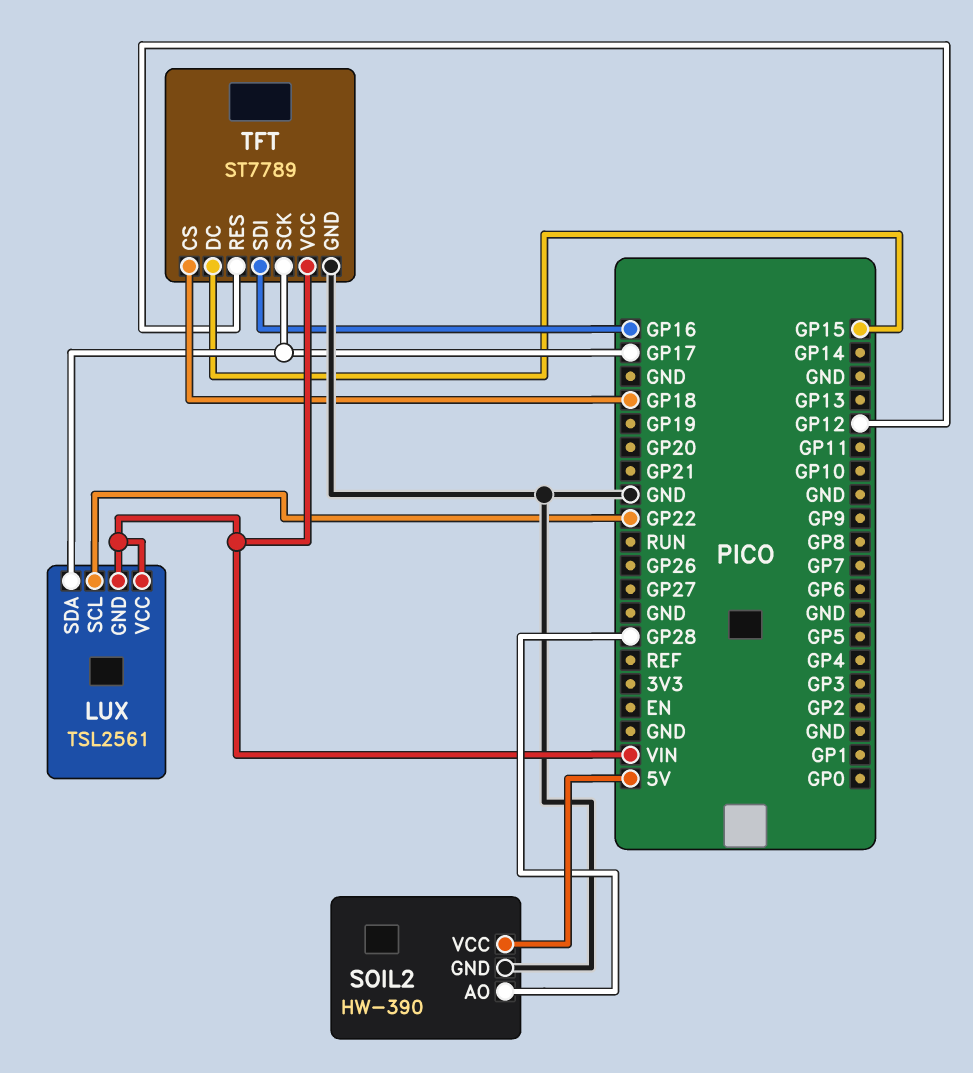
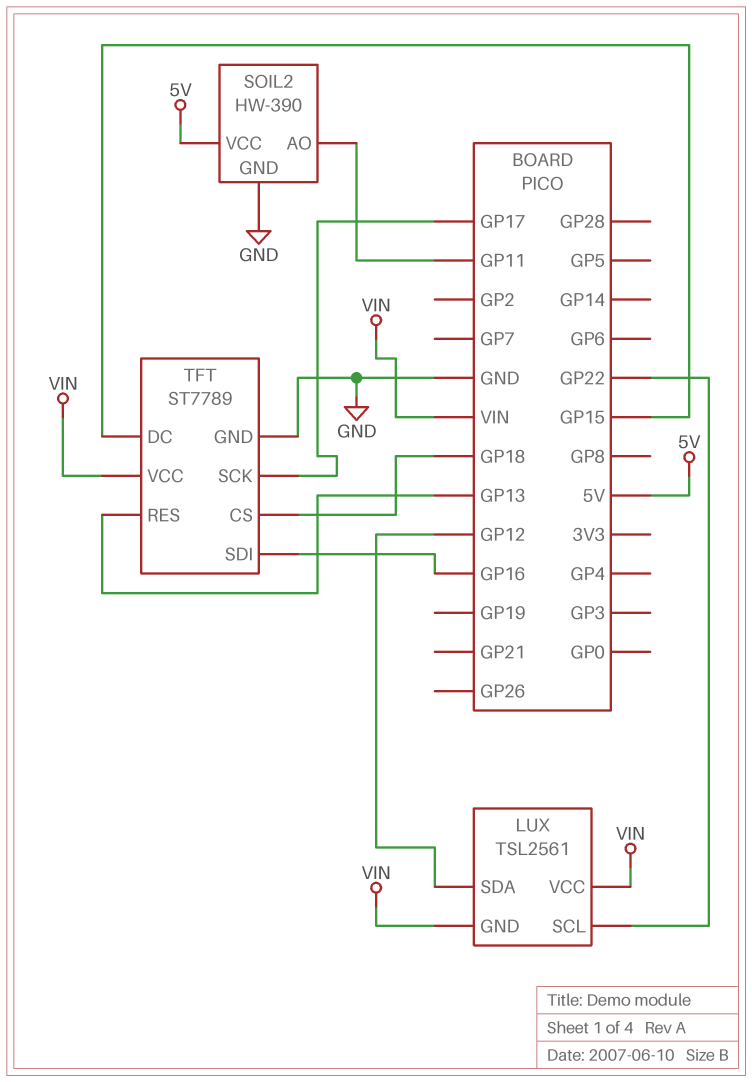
LUX pin SDA: GP17 -> GP12
SOIL2 pin AO: GP28 -> GP11
TFT pin RES: GP12 -> GP13

